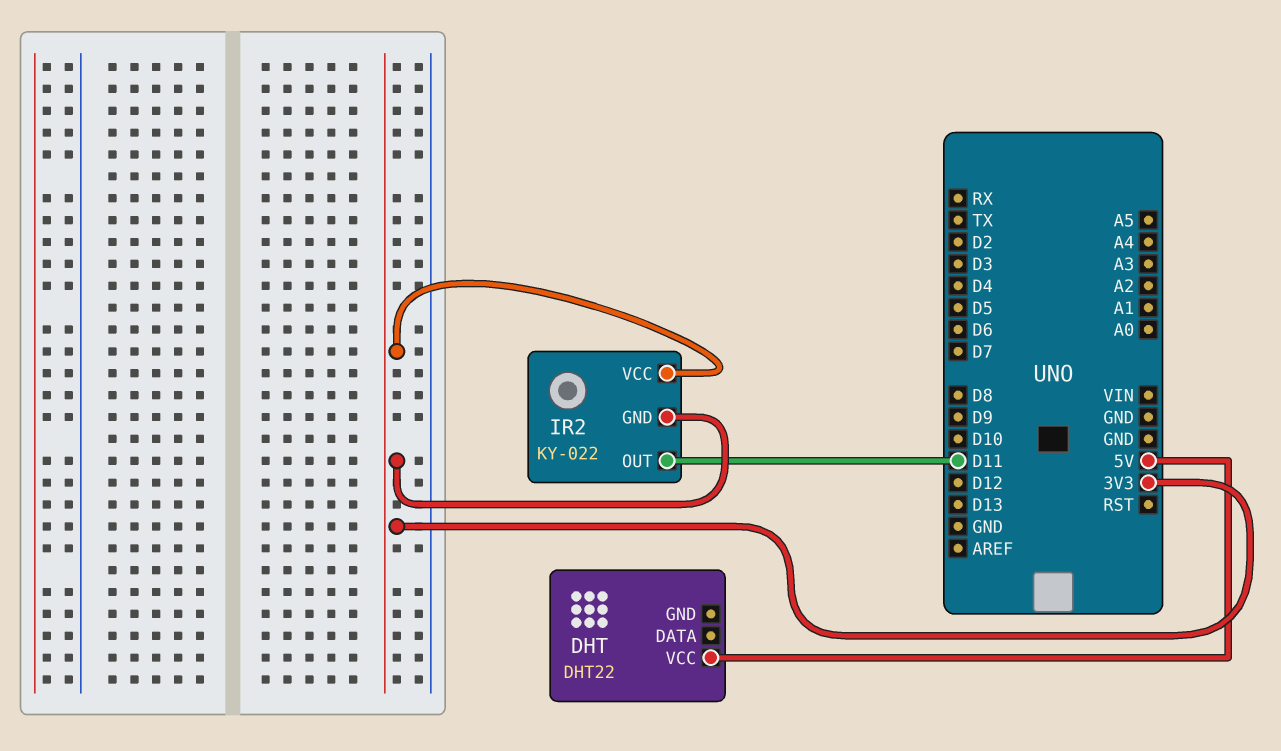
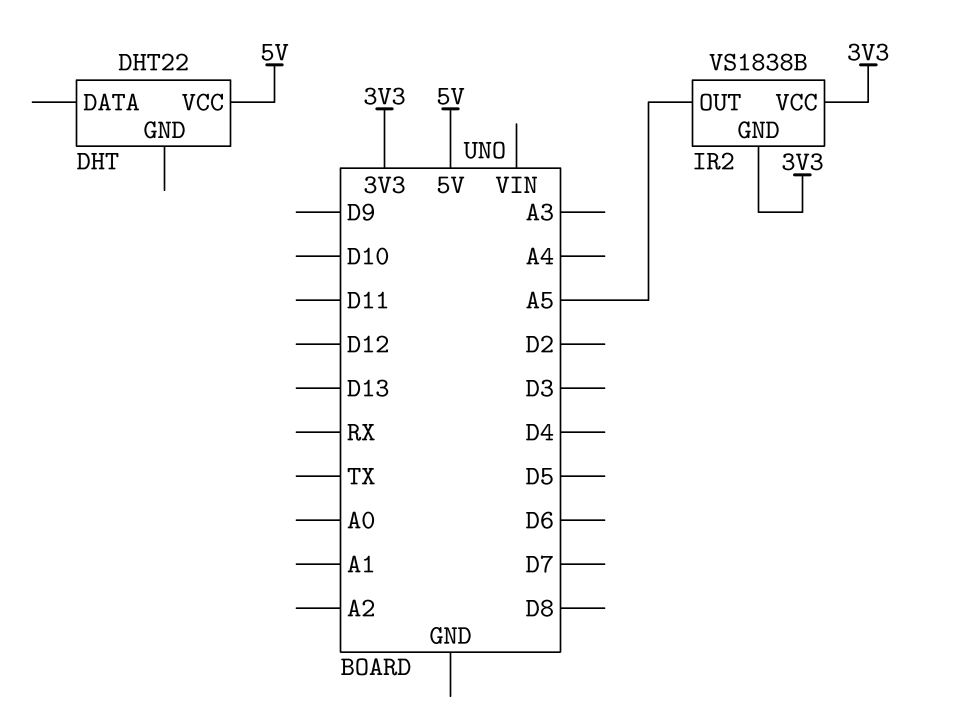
IR2: KY-022 -> VS1838B
IR2 pin OUT: D11 -> A5

